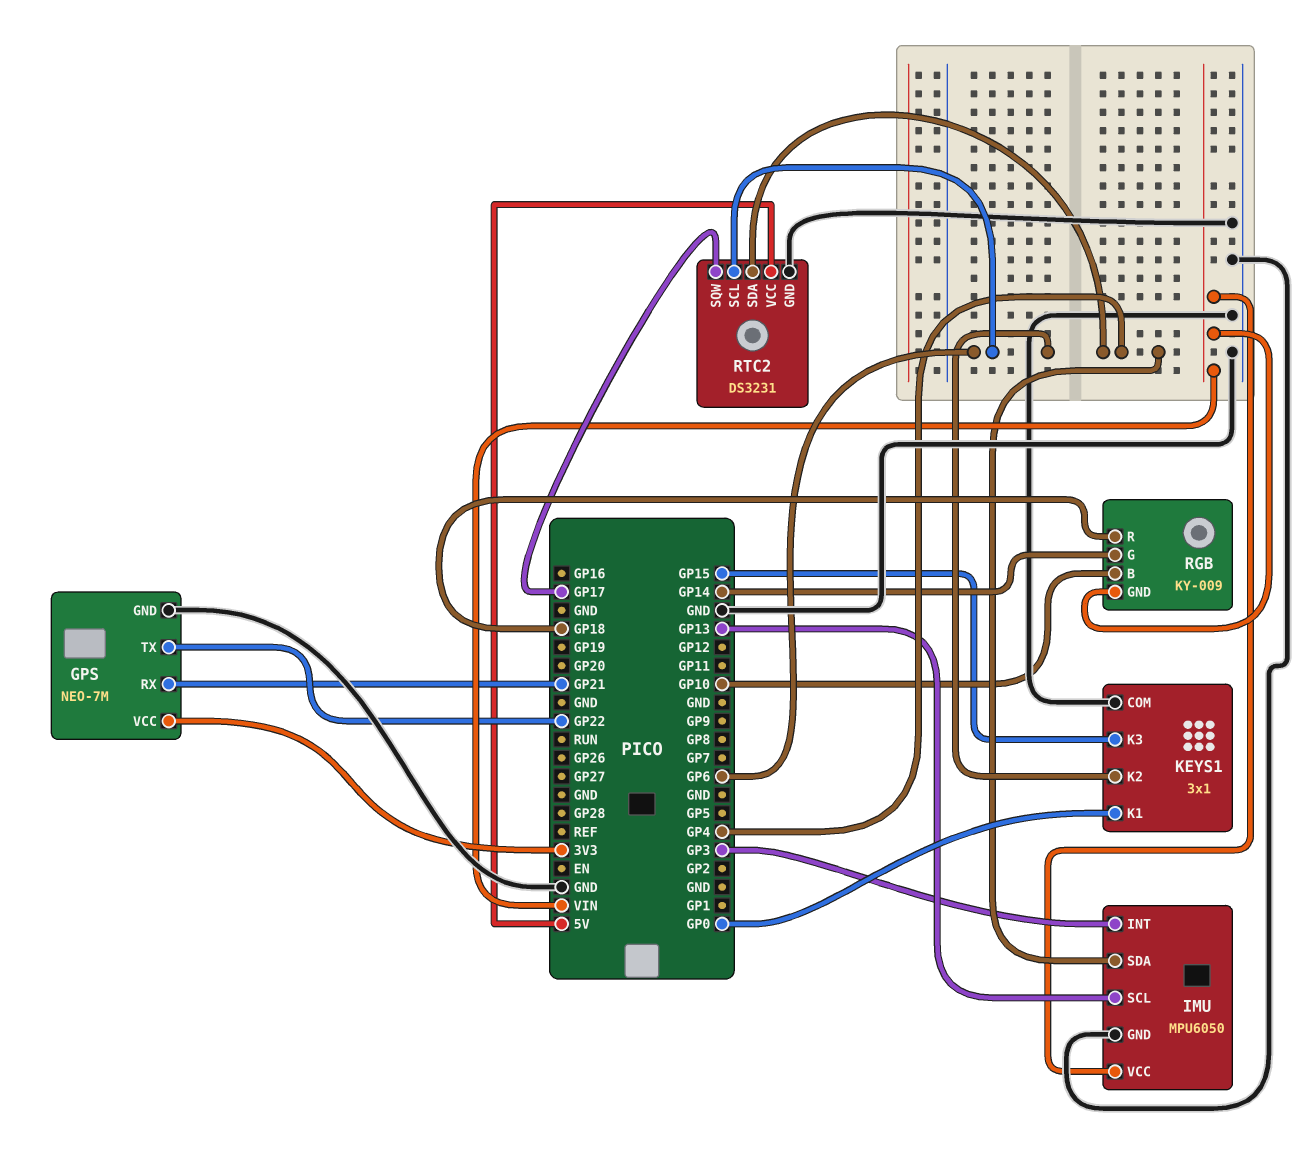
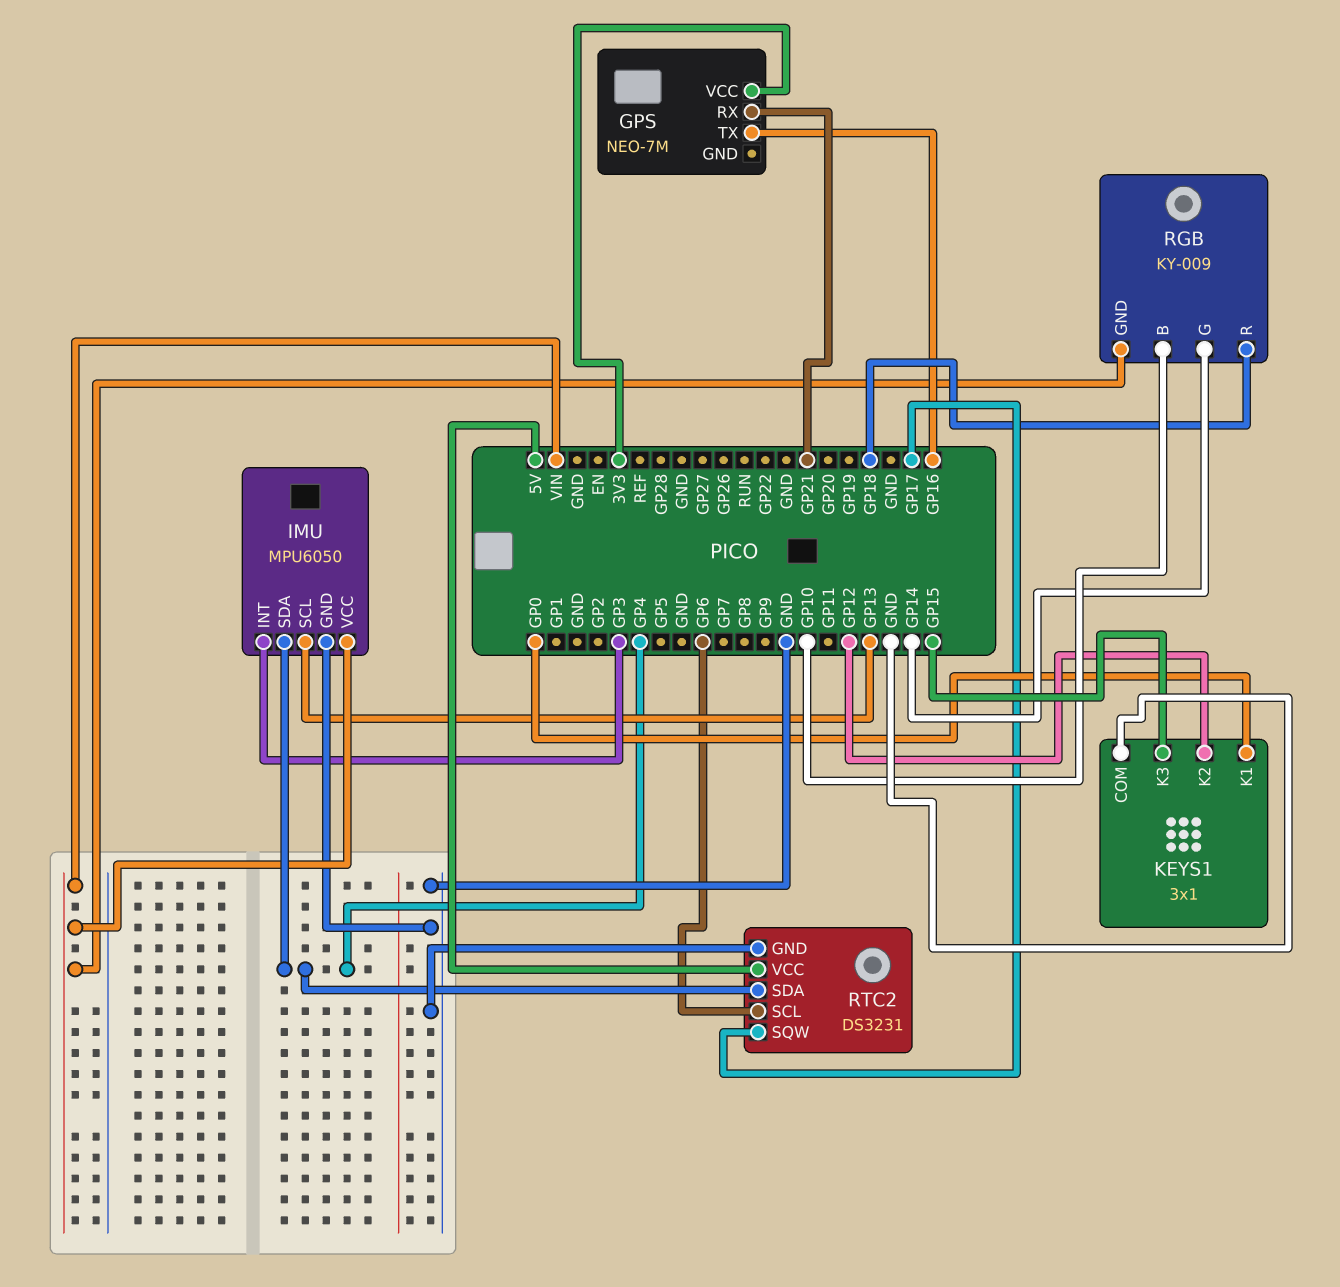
GPS pin GND: GND -> none
GPS pin TX: GP22 -> GP16
KEYS1 pin K2: GP6 -> GP12

